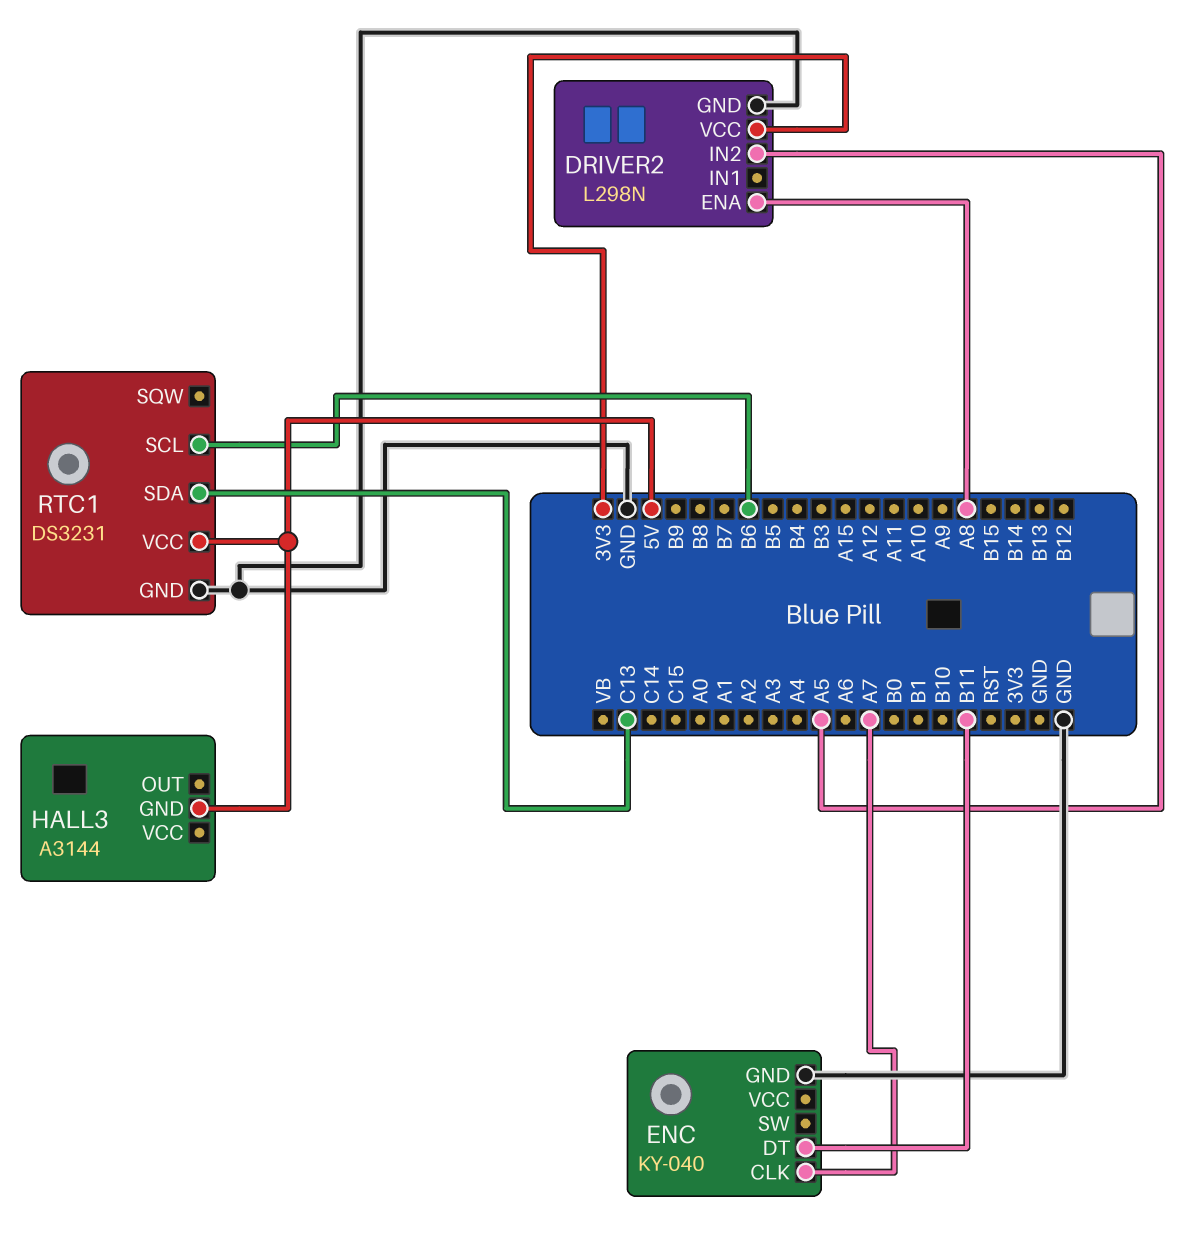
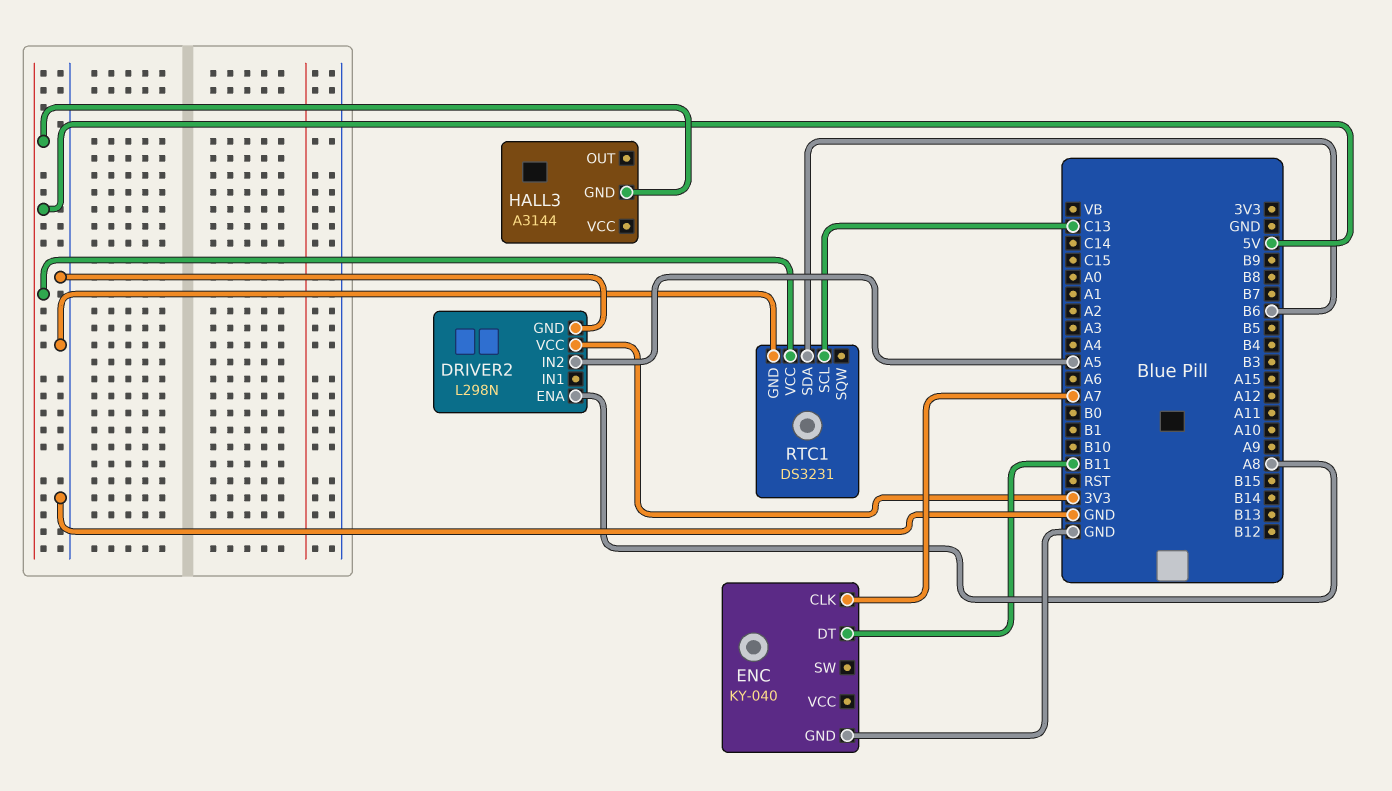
RTC1 pin SCL: B6 -> C13
RTC1 pin SDA: C13 -> B6

